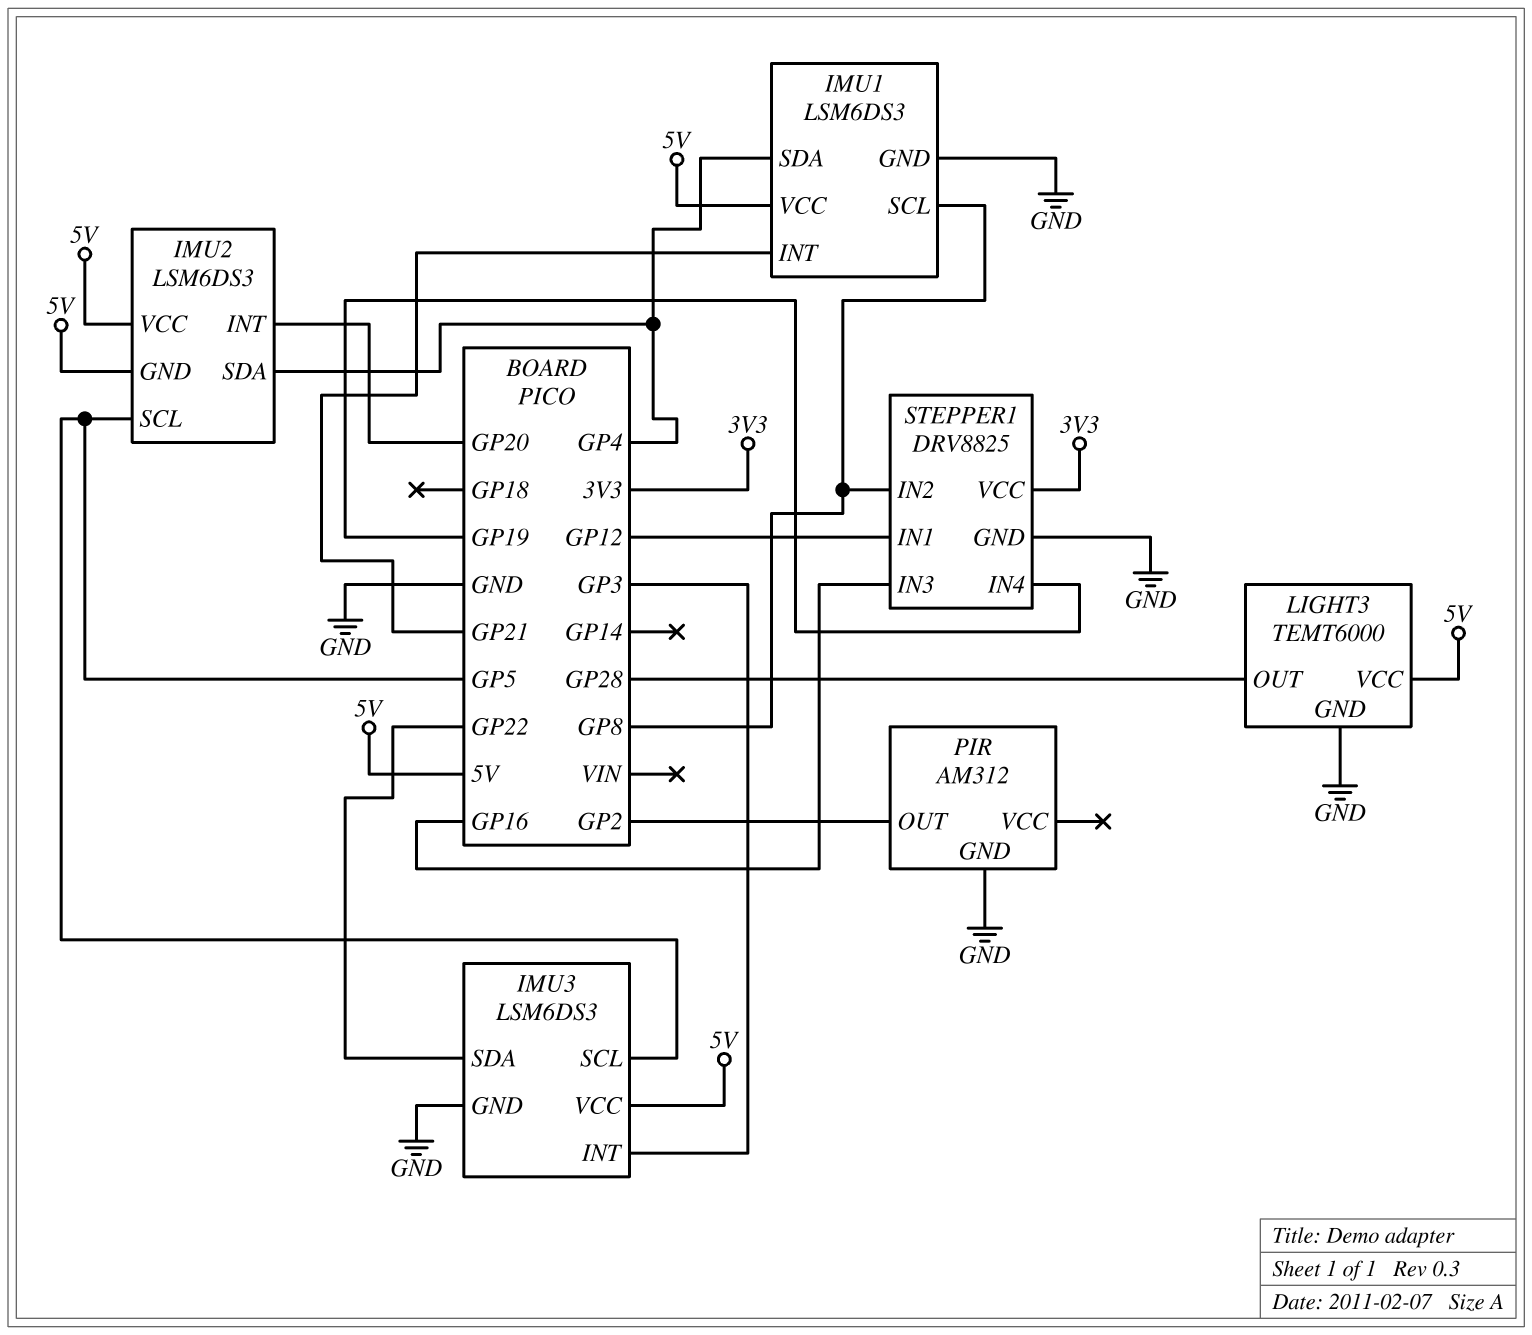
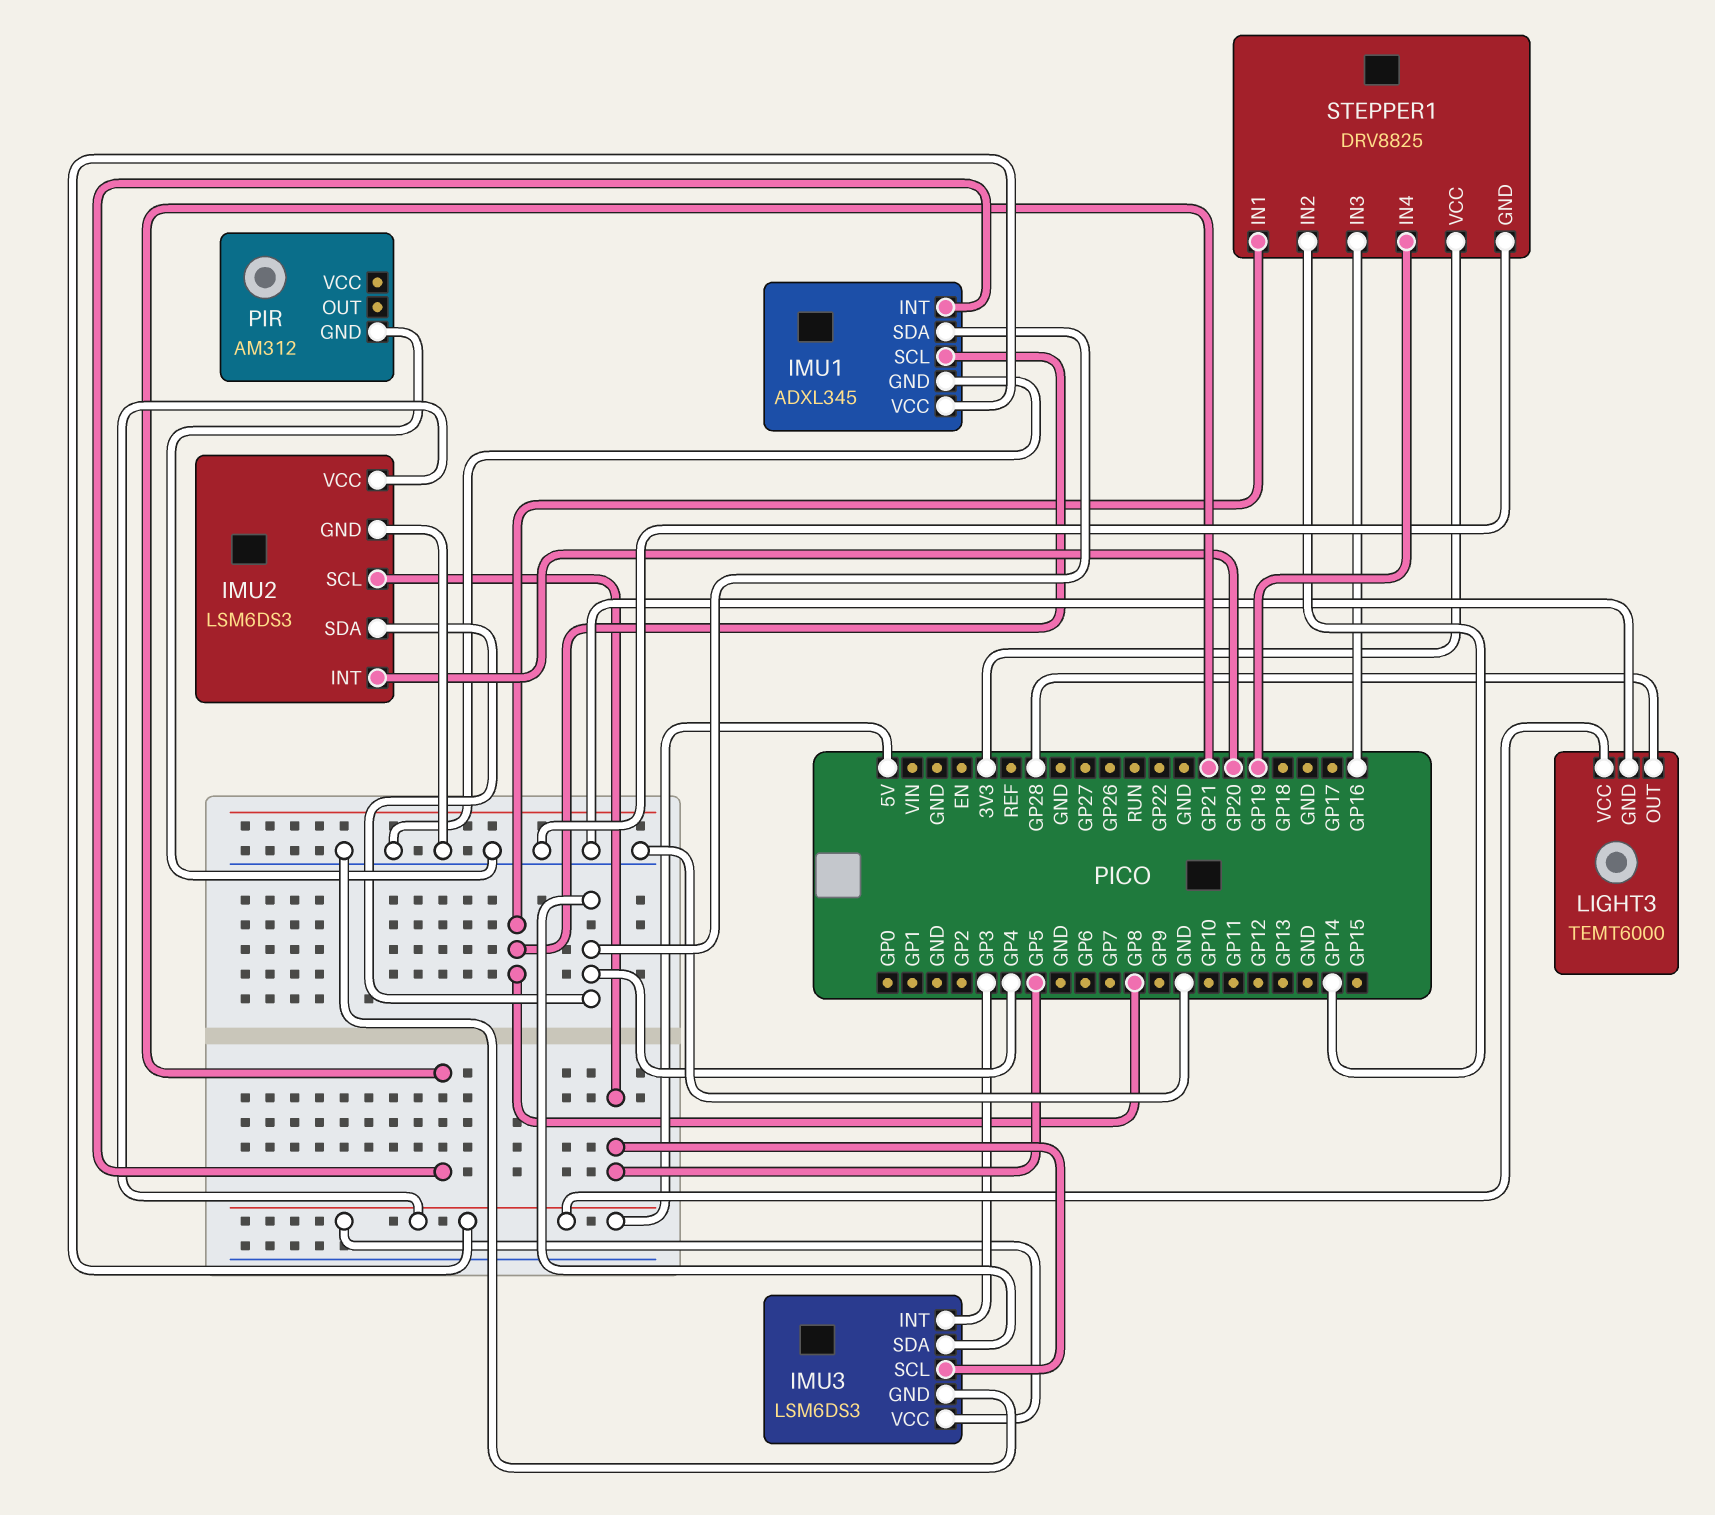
IMU1: LSM6DS3 -> ADXL345
IMU2 pin GND: 5V -> GND
IMU3 pin SDA: GP22 -> GP4
PIR pin OUT: GP2 -> none
STEPPER1 pin IN1: GP12 -> GP8
STEPPER1 pin IN2: GP8 -> GP14

